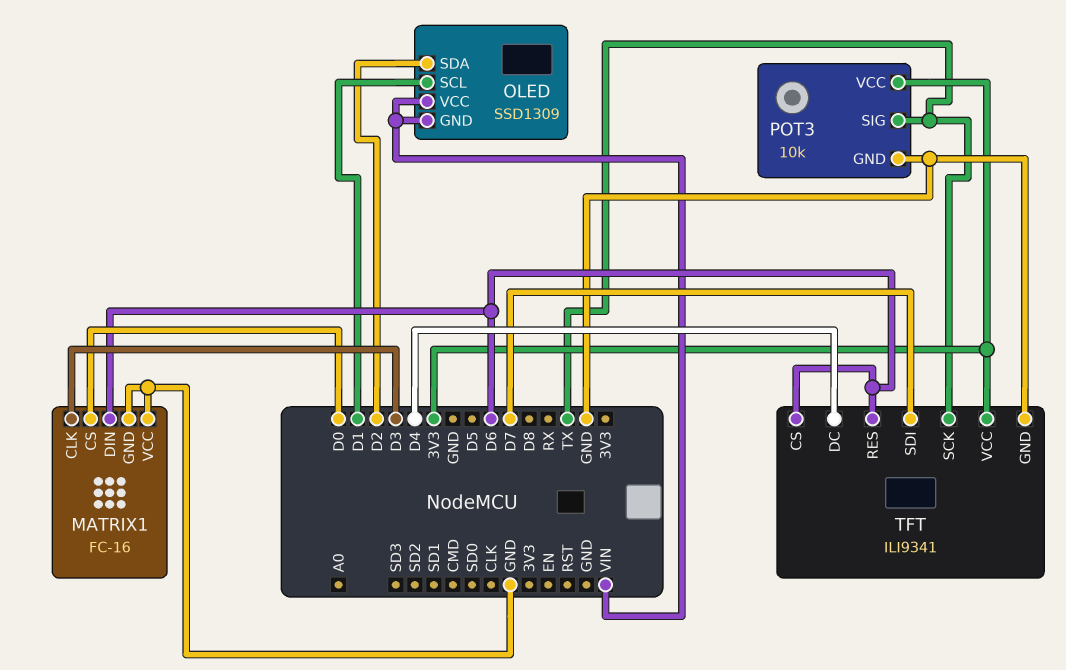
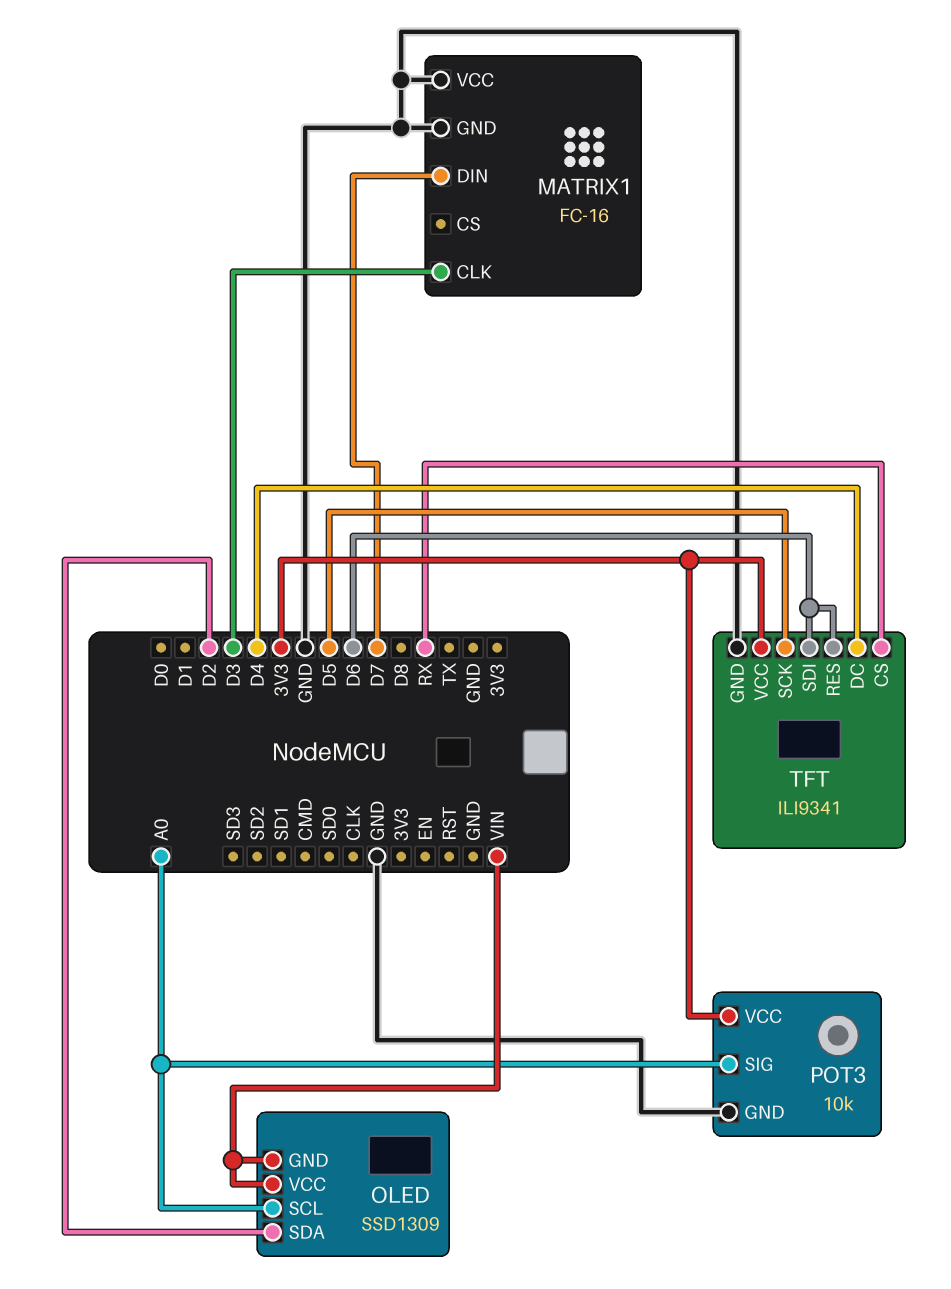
MATRIX1 pin CS: D0 -> none
MATRIX1 pin DIN: D6 -> D7
OLED pin SCL: D1 -> A0
POT3 pin SIG: TX -> A0
TFT pin CS: D6 -> RX
TFT pin SCK: TX -> D5
TFT pin SDI: D7 -> D6

